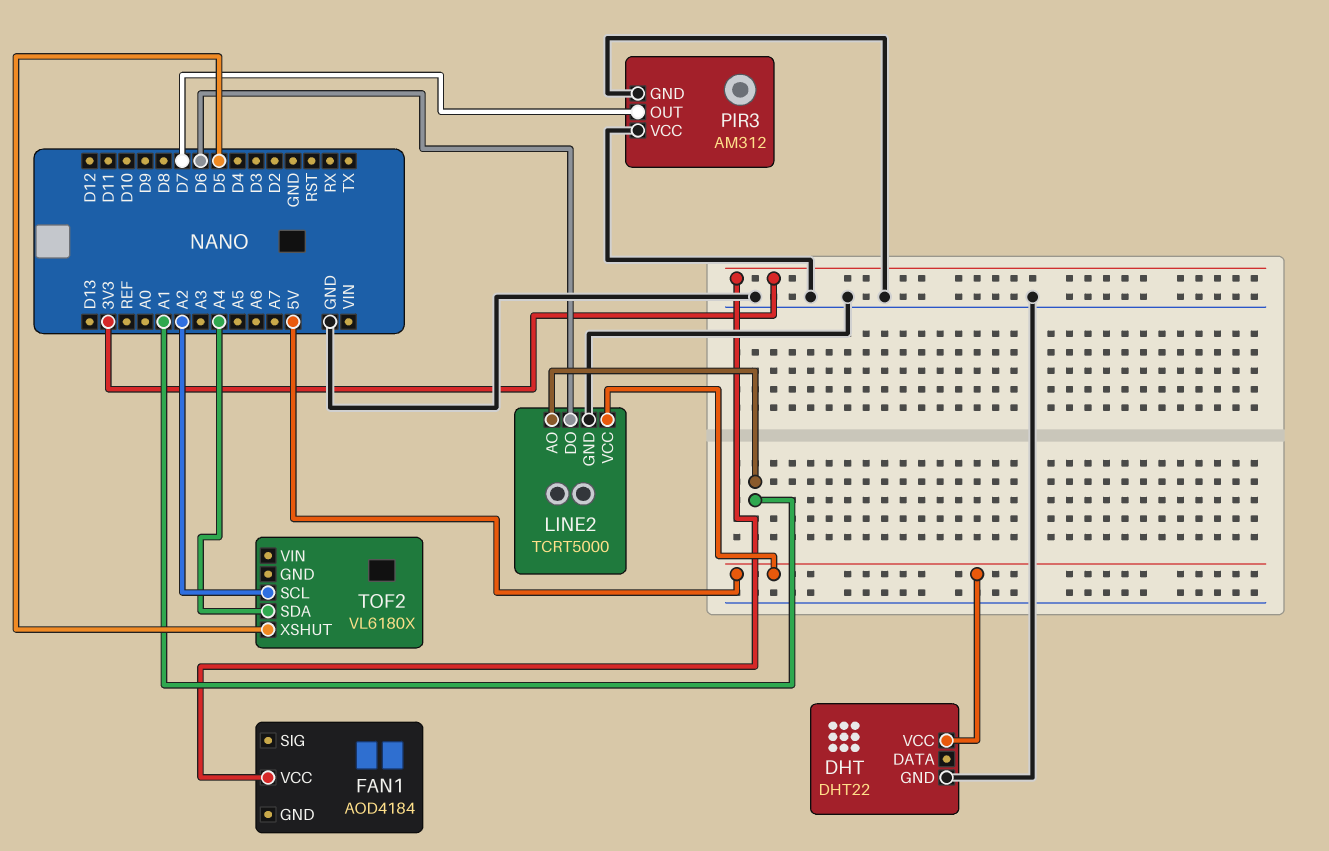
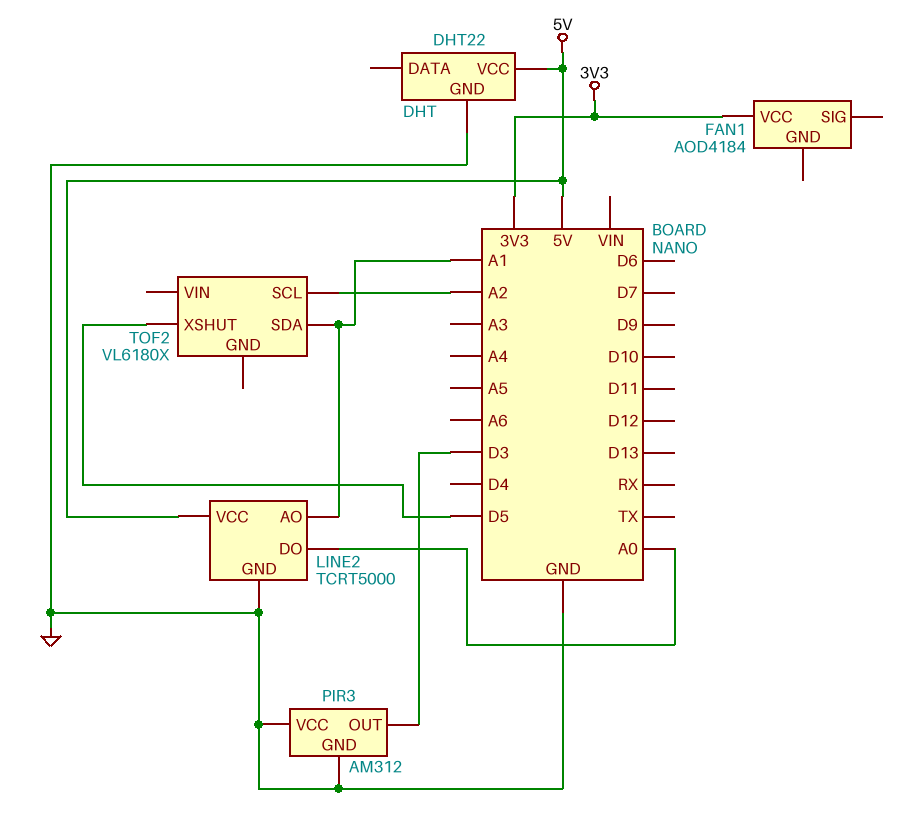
LINE2 pin DO: D6 -> A0
PIR3 pin OUT: D7 -> D3
TOF2 pin SDA: A4 -> A1

